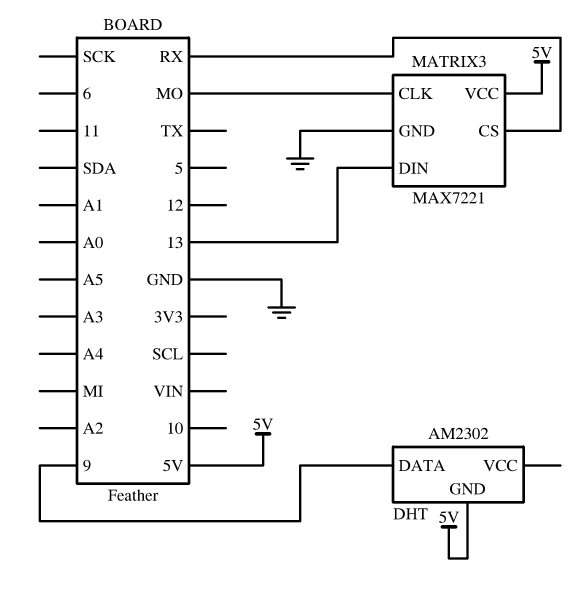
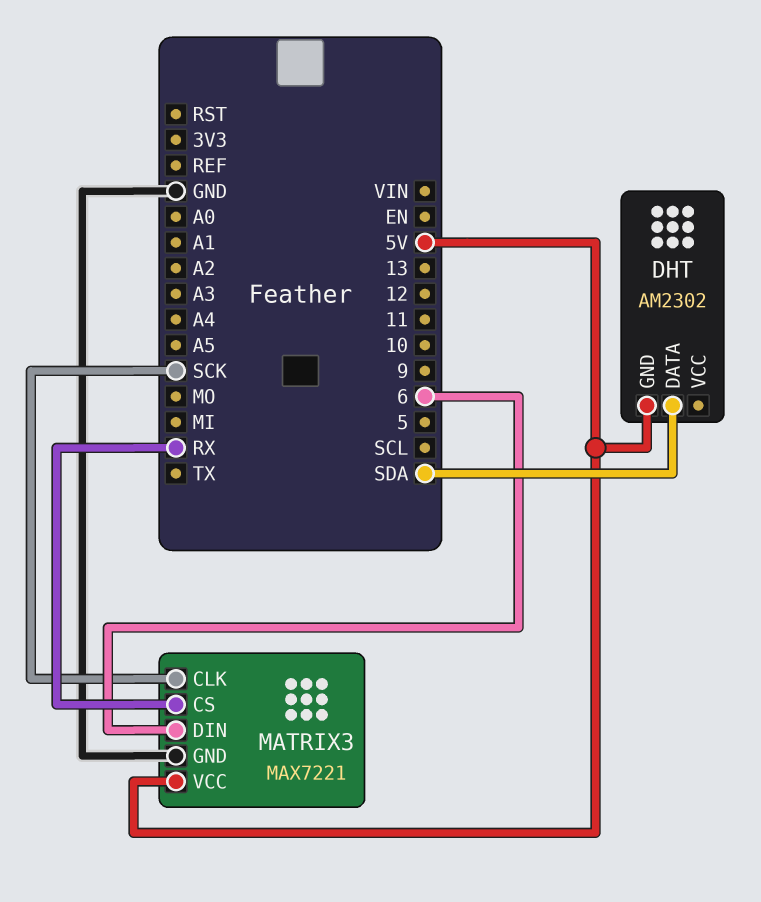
DHT pin DATA: 9 -> SDA
MATRIX3 pin CLK: MO -> SCK
MATRIX3 pin DIN: 13 -> 6

